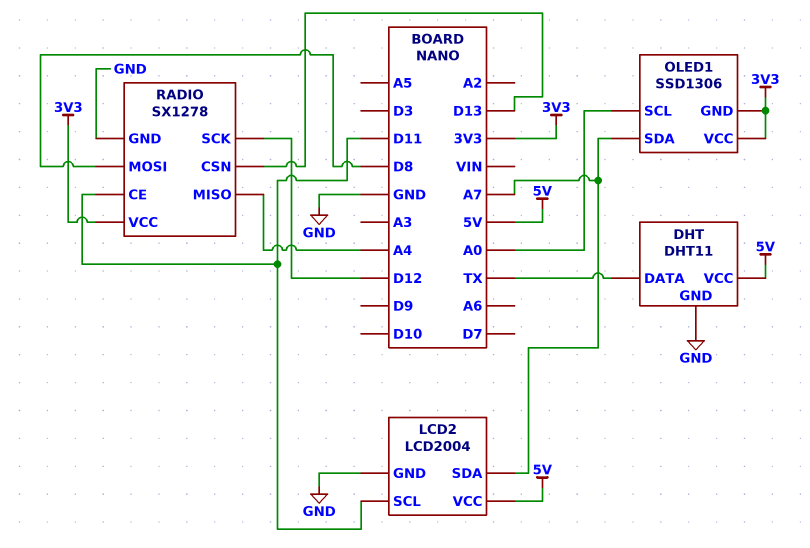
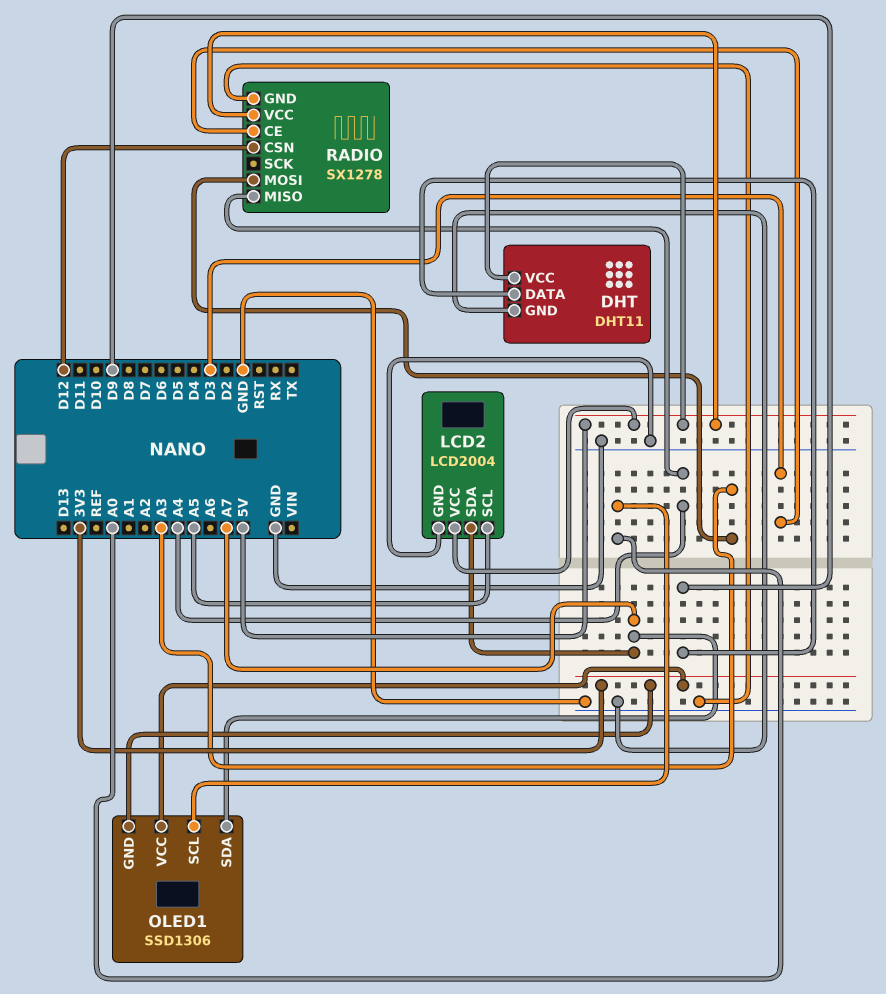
DHT pin DATA: TX -> D9
LCD2 pin SCL: D11 -> A5
RADIO pin CE: D11 -> D3
RADIO pin CSN: D13 -> D12
RADIO pin MOSI: D8 -> A3
RADIO pin SCK: D12 -> none
RADIO pin VCC: 3V3 -> 5V

